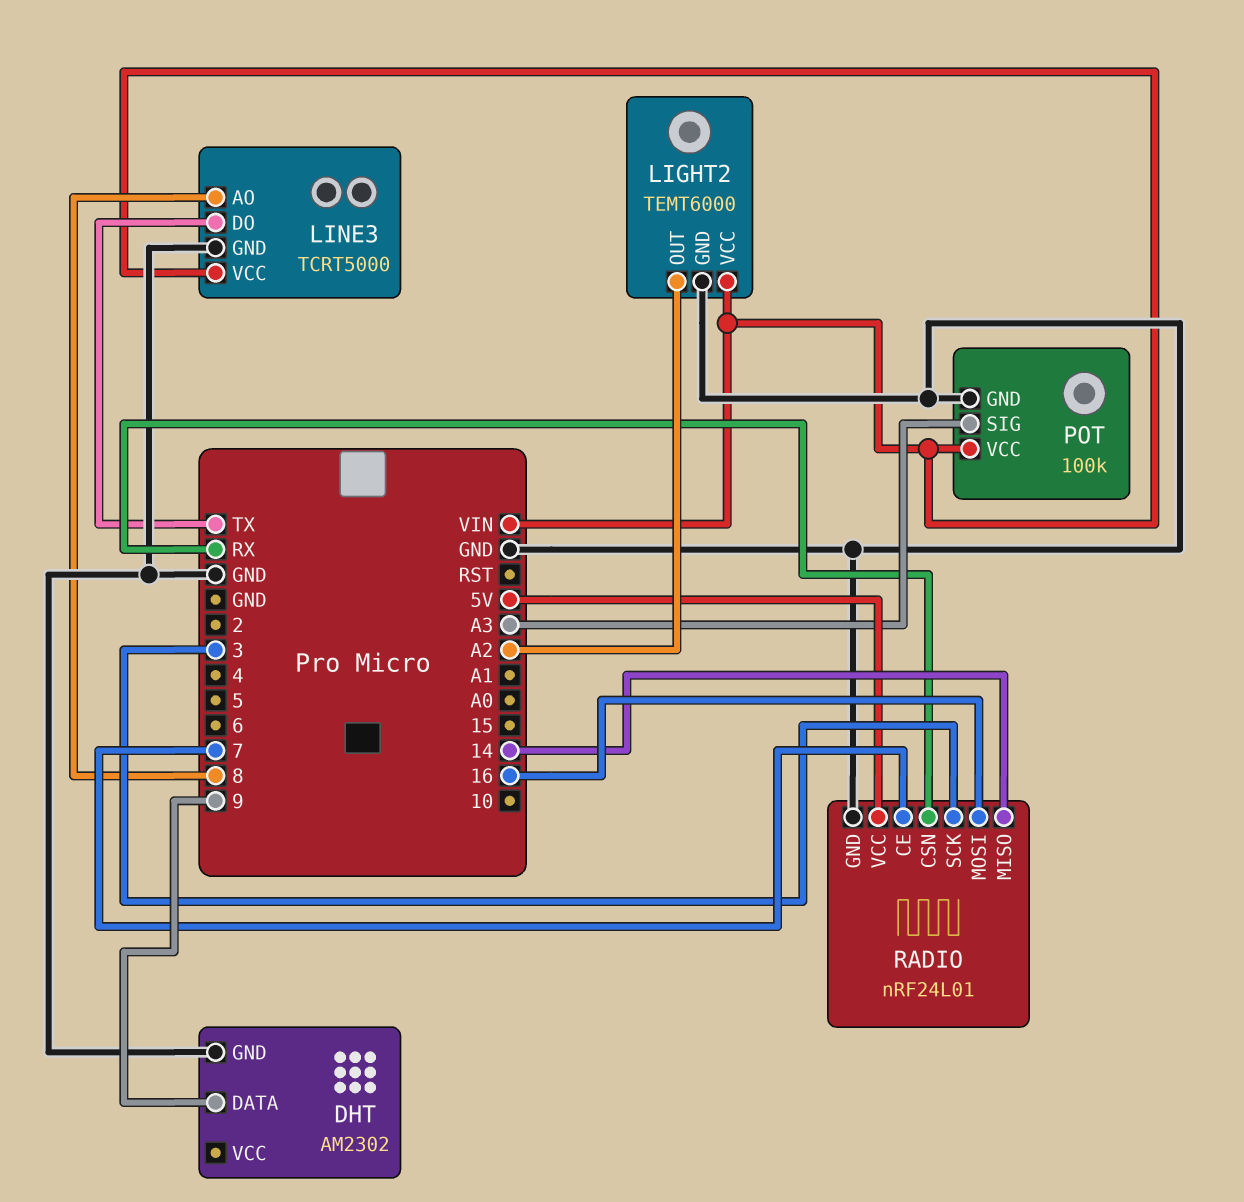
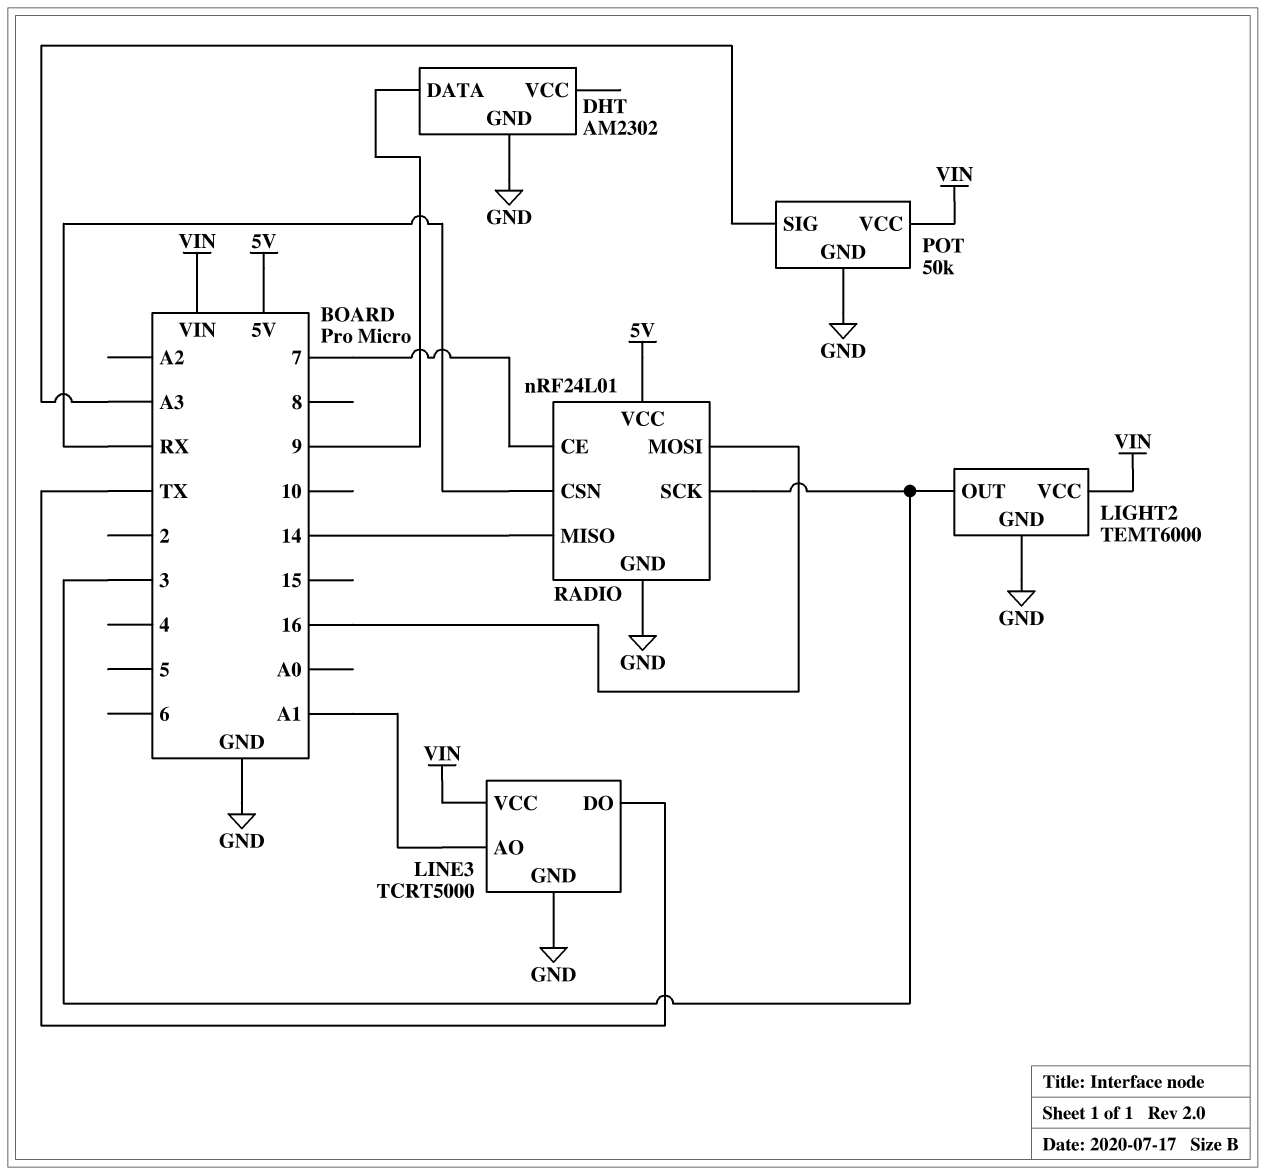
LIGHT2 pin OUT: A2 -> 3
LINE3 pin AO: 8 -> A1
POT: 100k -> 50k

